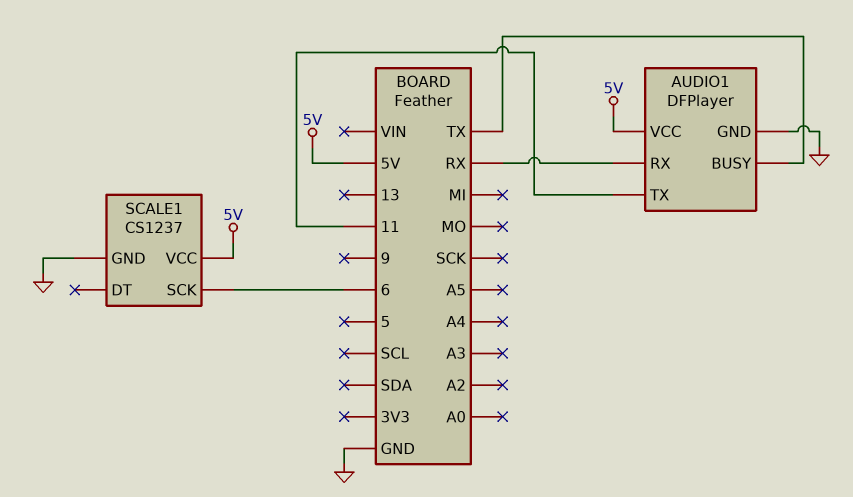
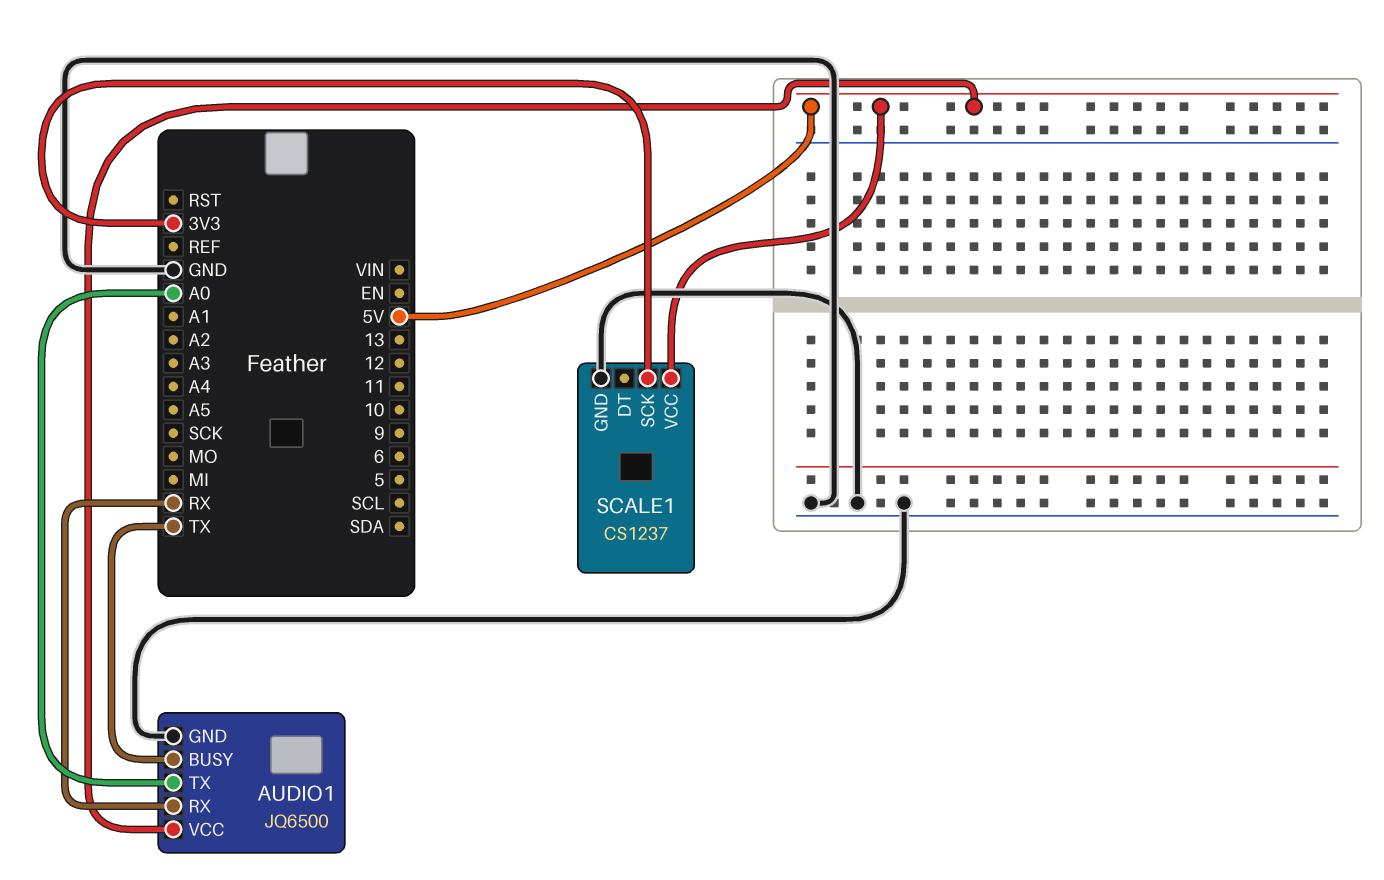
AUDIO1: DFPlayer -> JQ6500
AUDIO1 pin TX: 11 -> A0
SCALE1 pin SCK: 6 -> 3V3

